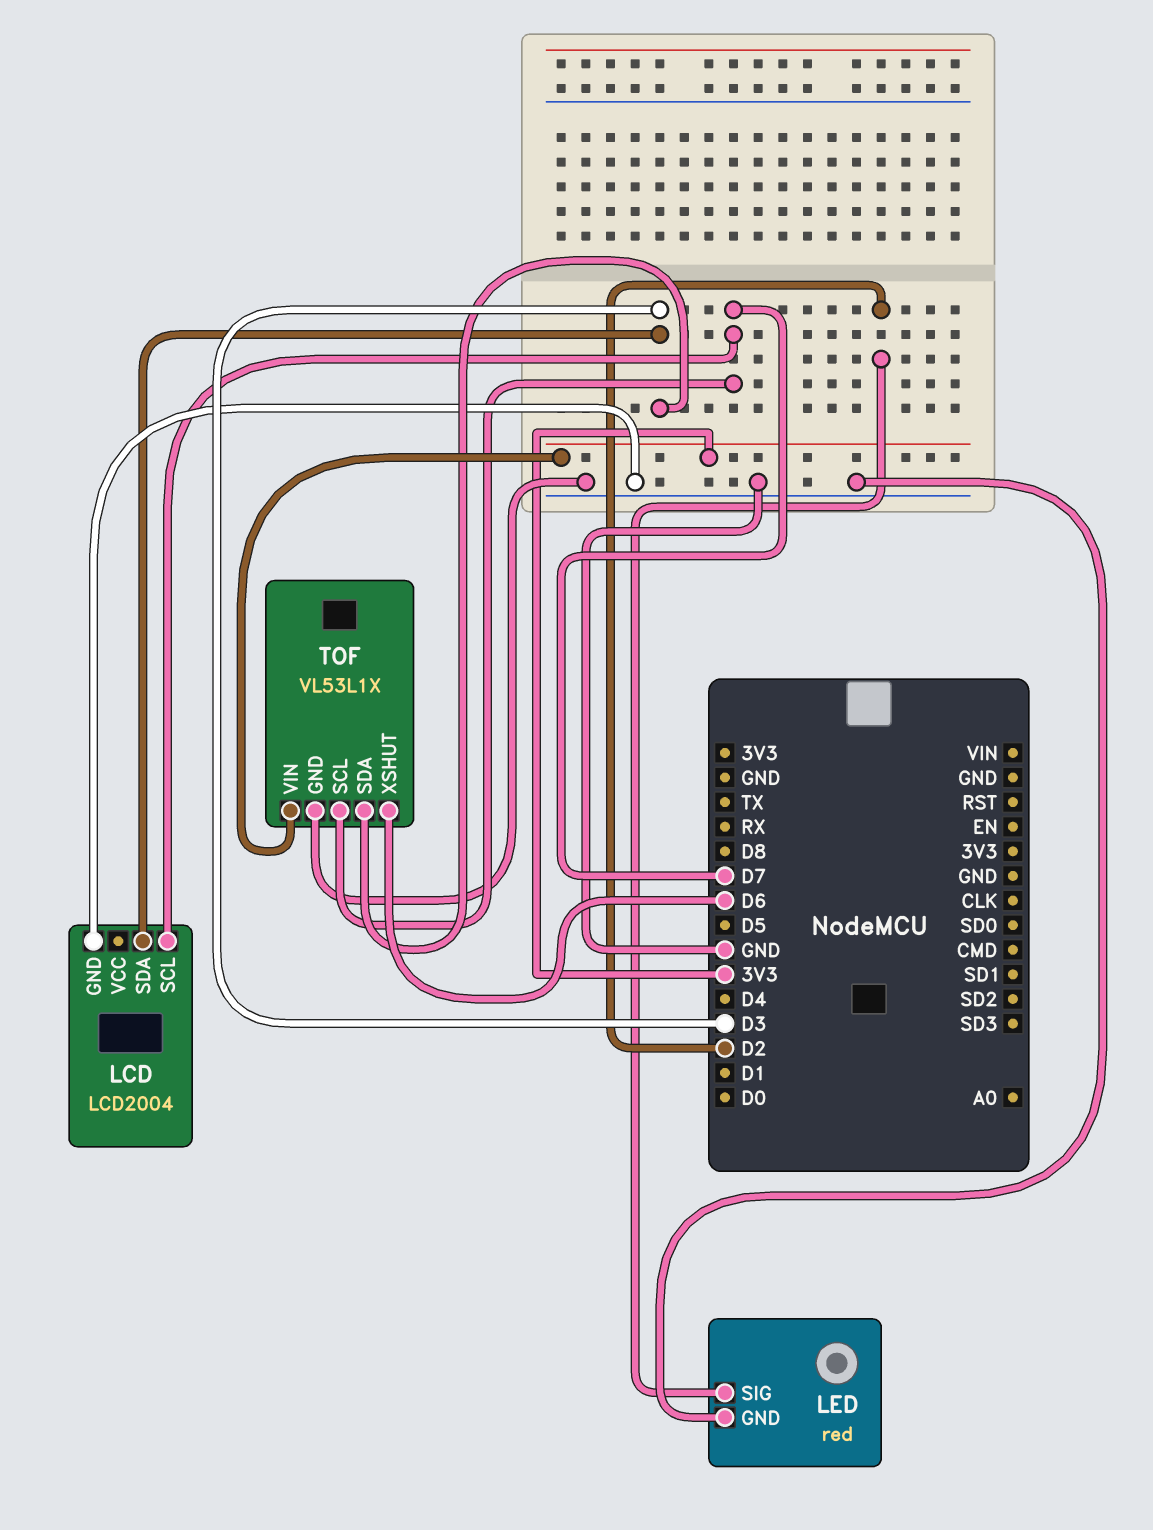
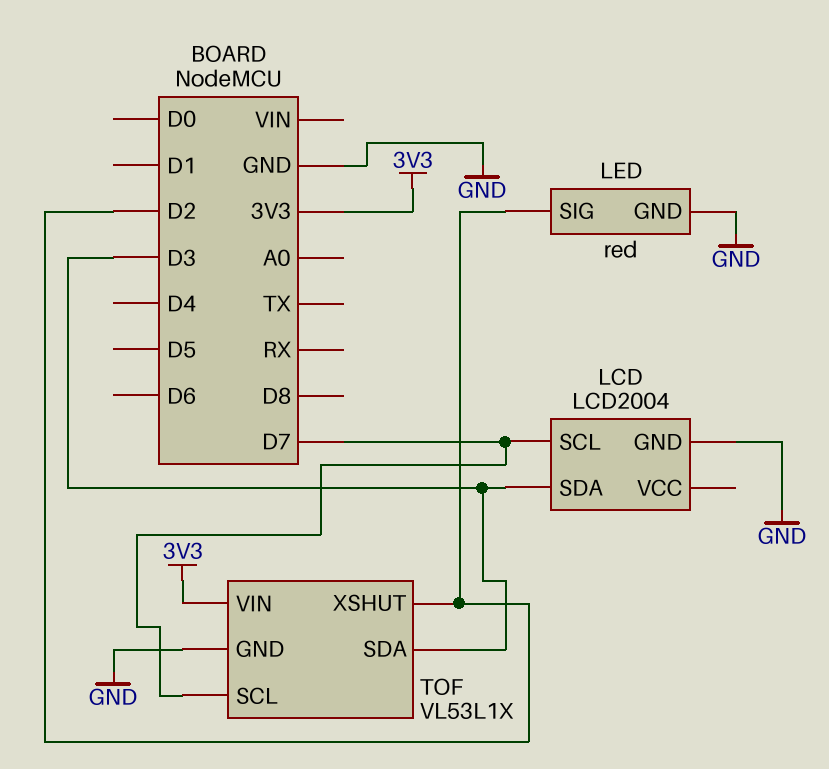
TOF pin XSHUT: D6 -> D2

